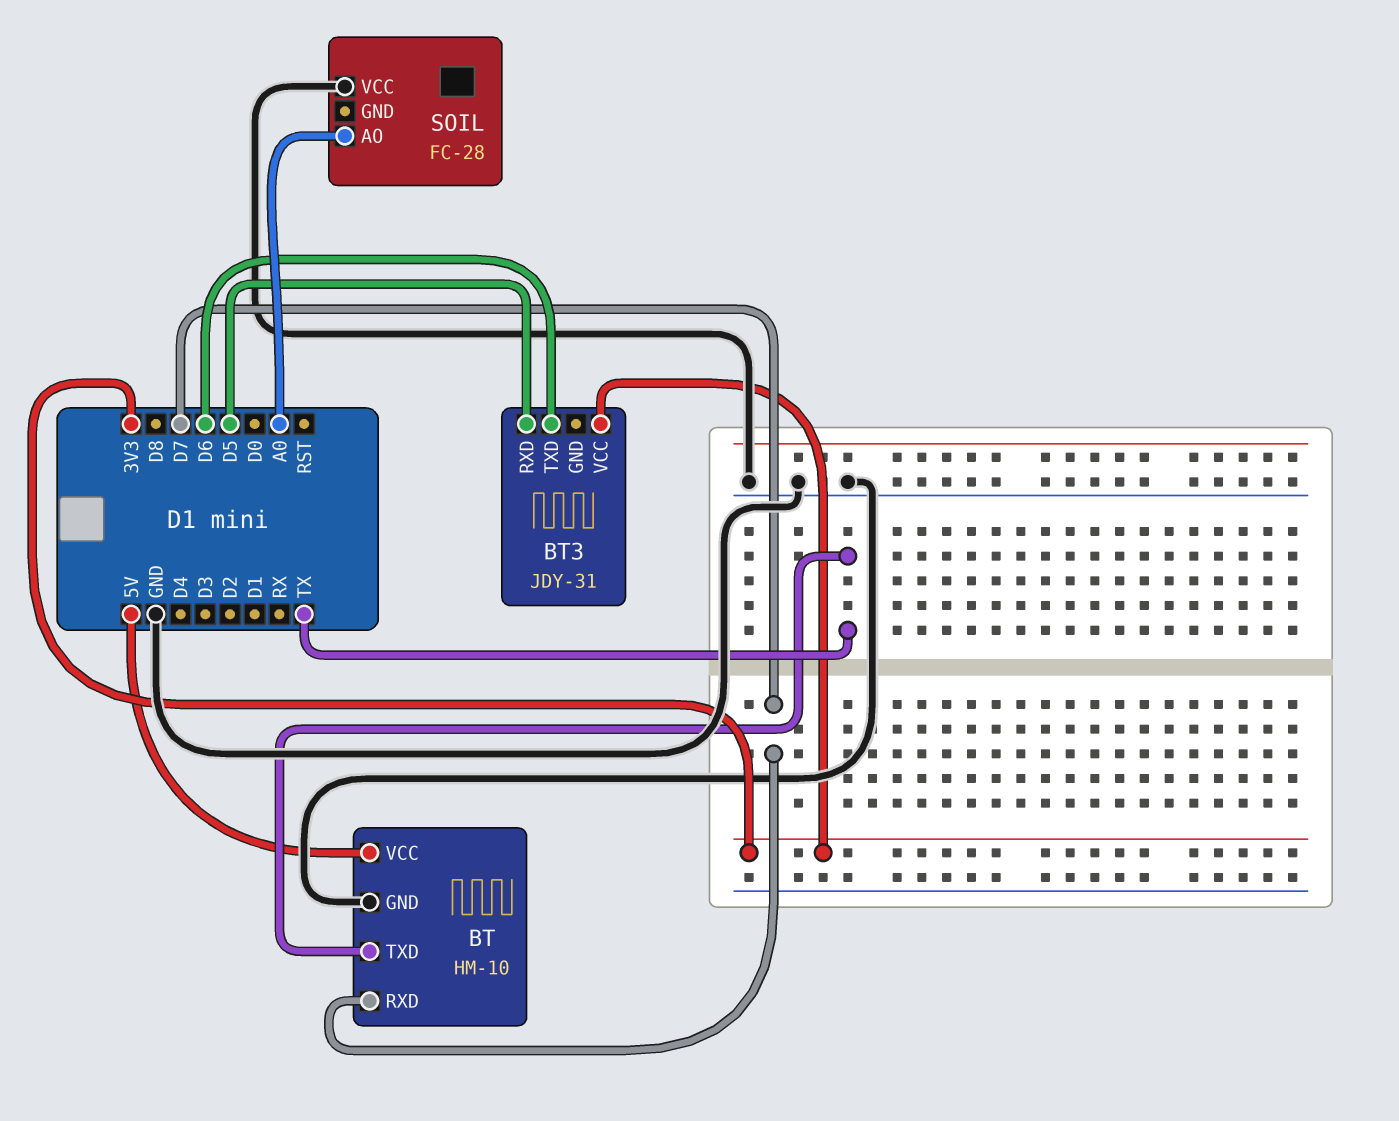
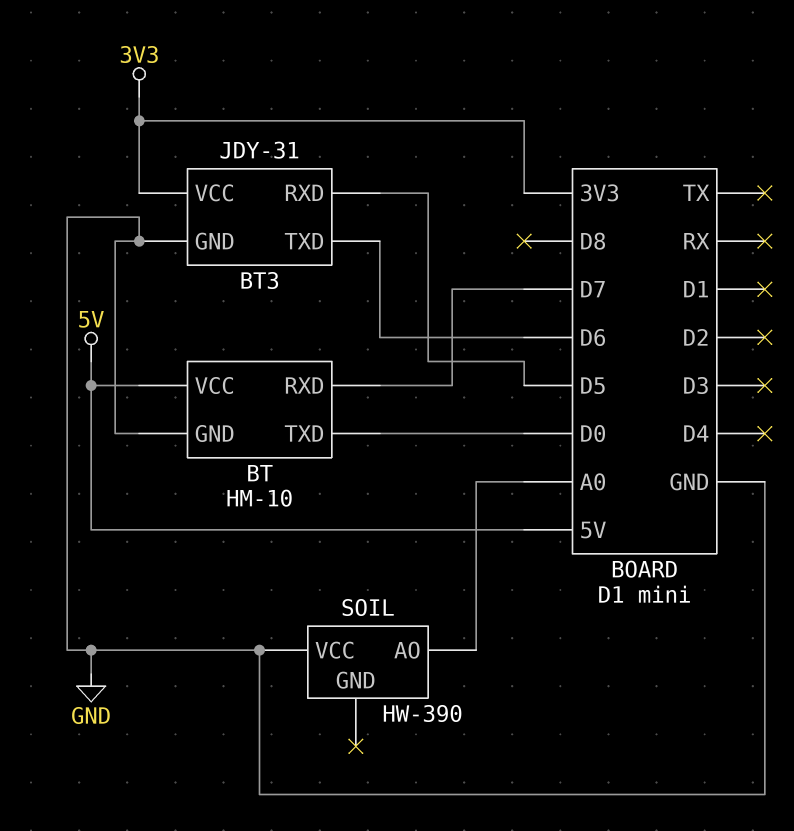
BT pin TXD: TX -> D0
BT3 pin GND: none -> GND
SOIL: FC-28 -> HW-390

